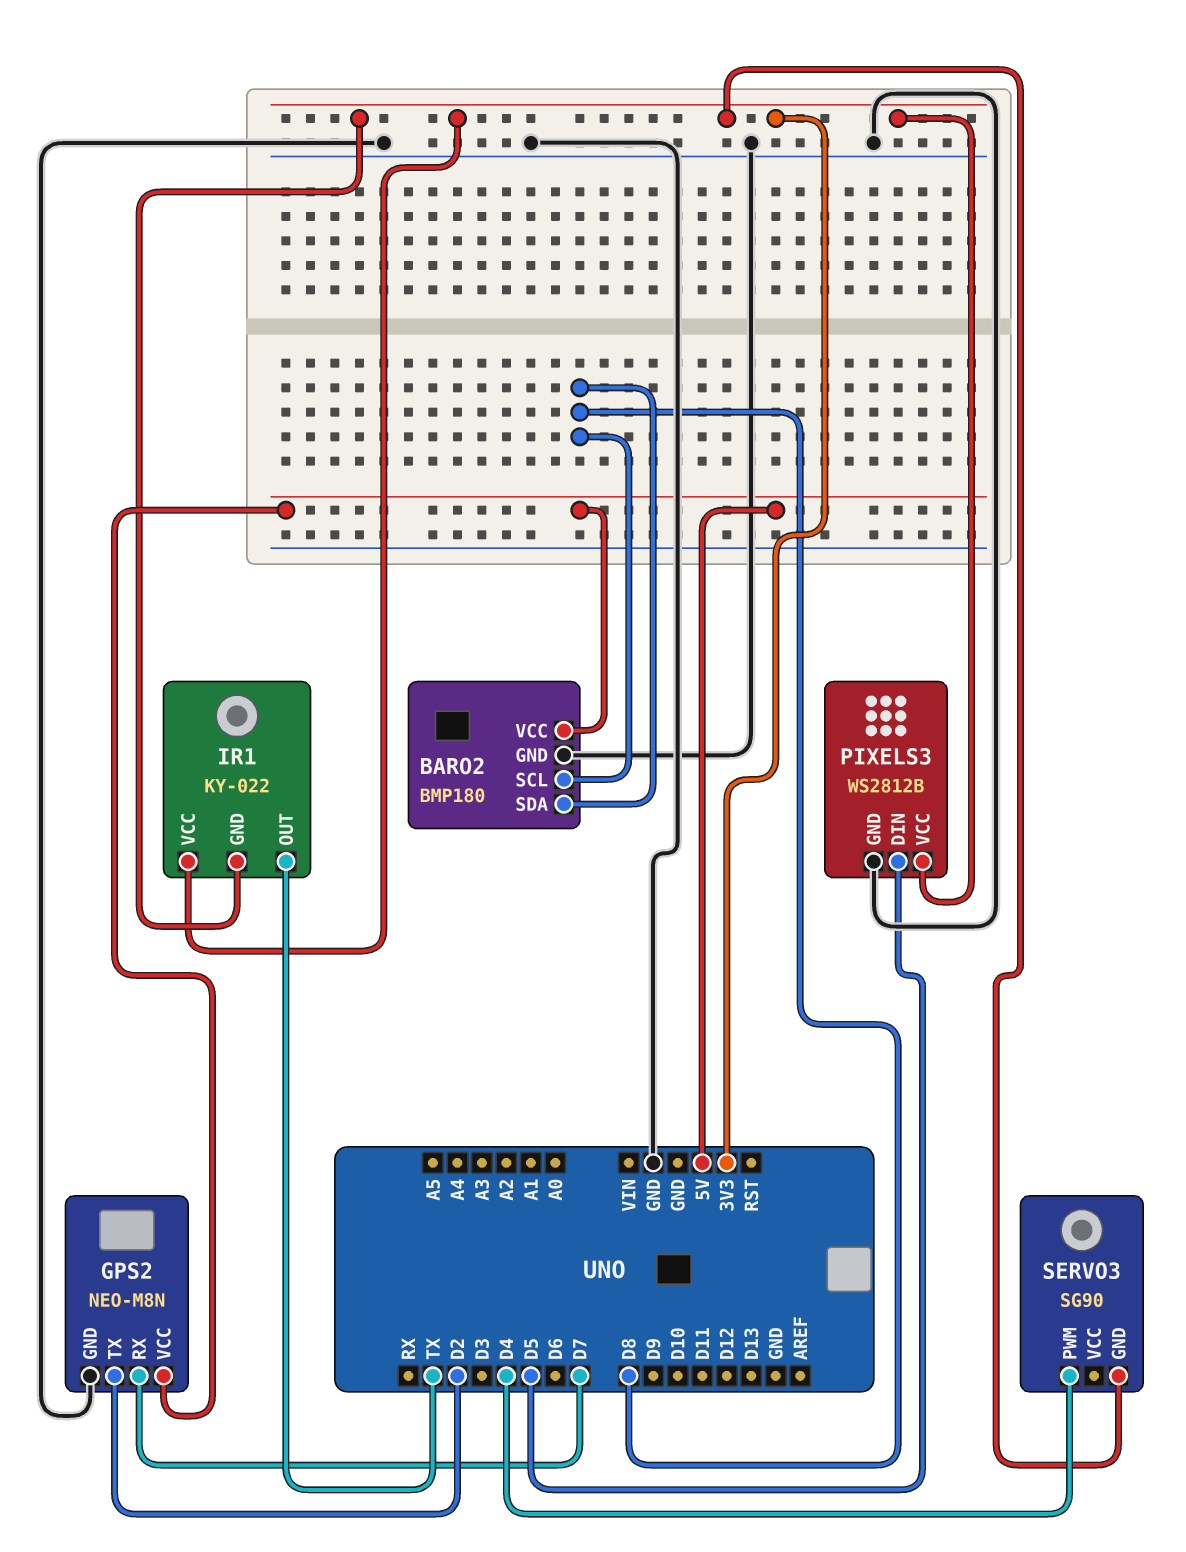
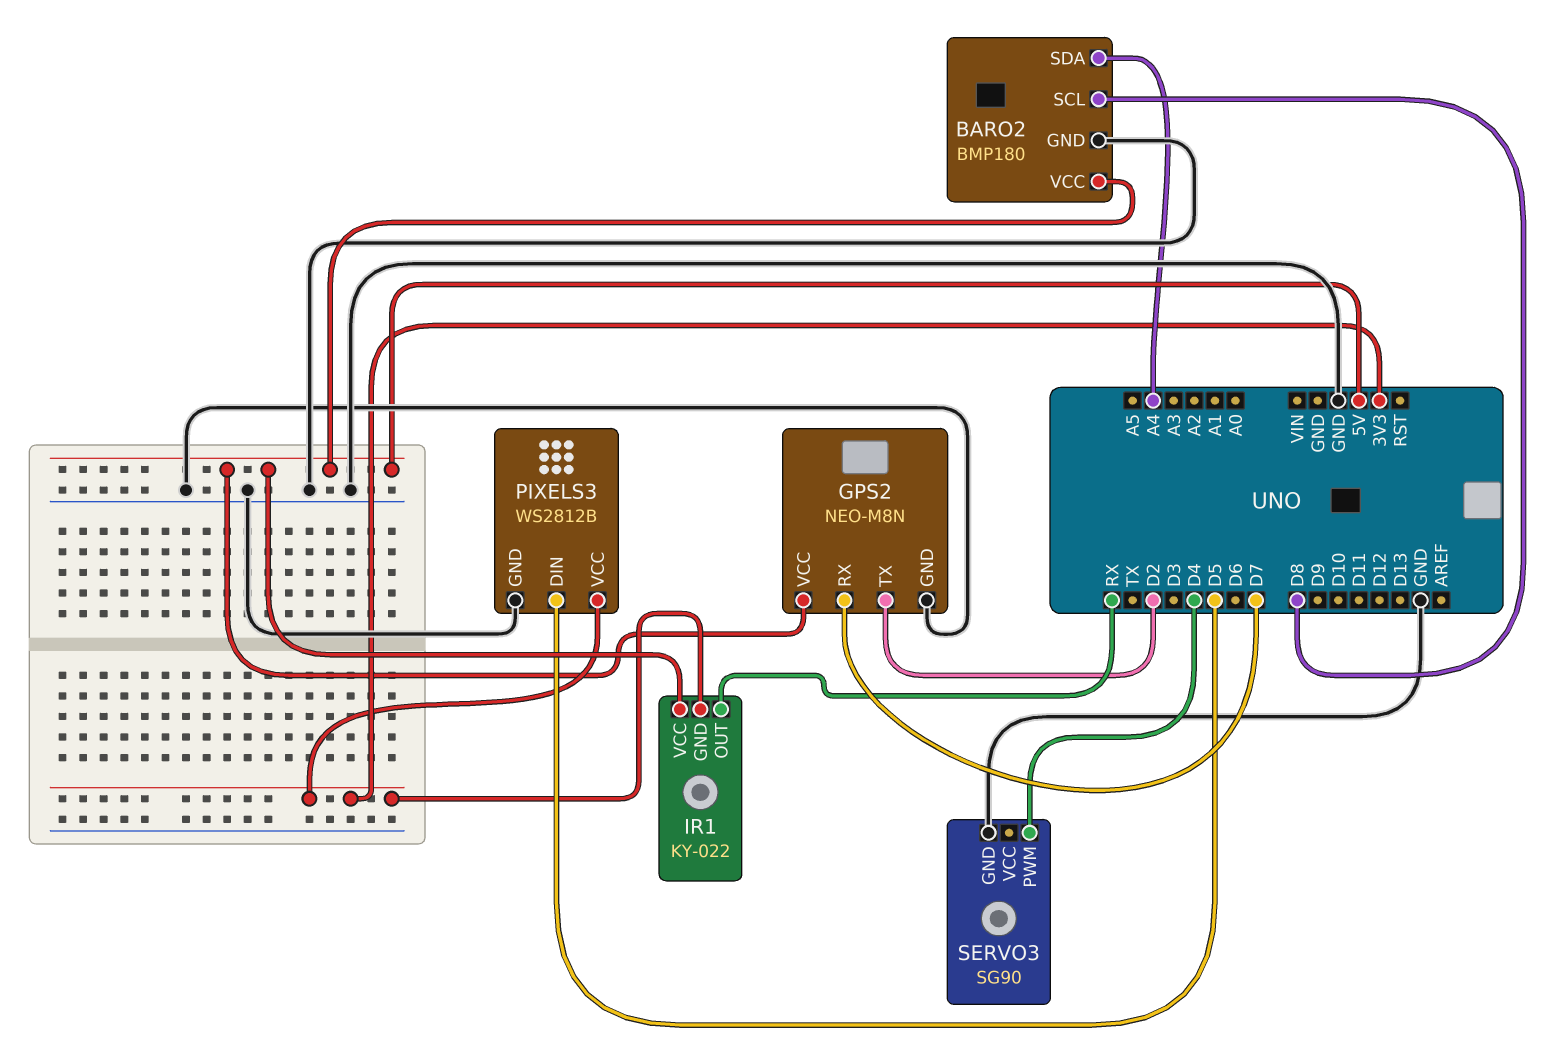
BARO2 pin SDA: D8 -> A4
IR1 pin OUT: TX -> RX
IR1 pin VCC: 3V3 -> 5V
SERVO3 pin GND: 3V3 -> GND

